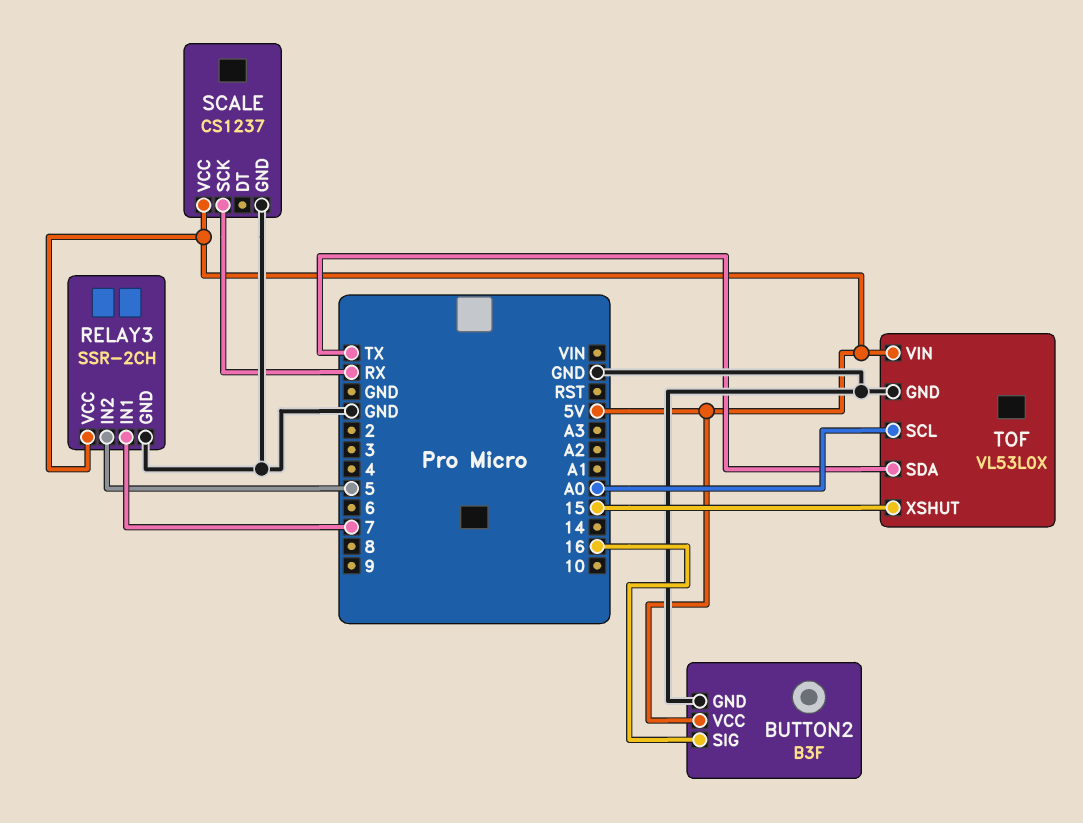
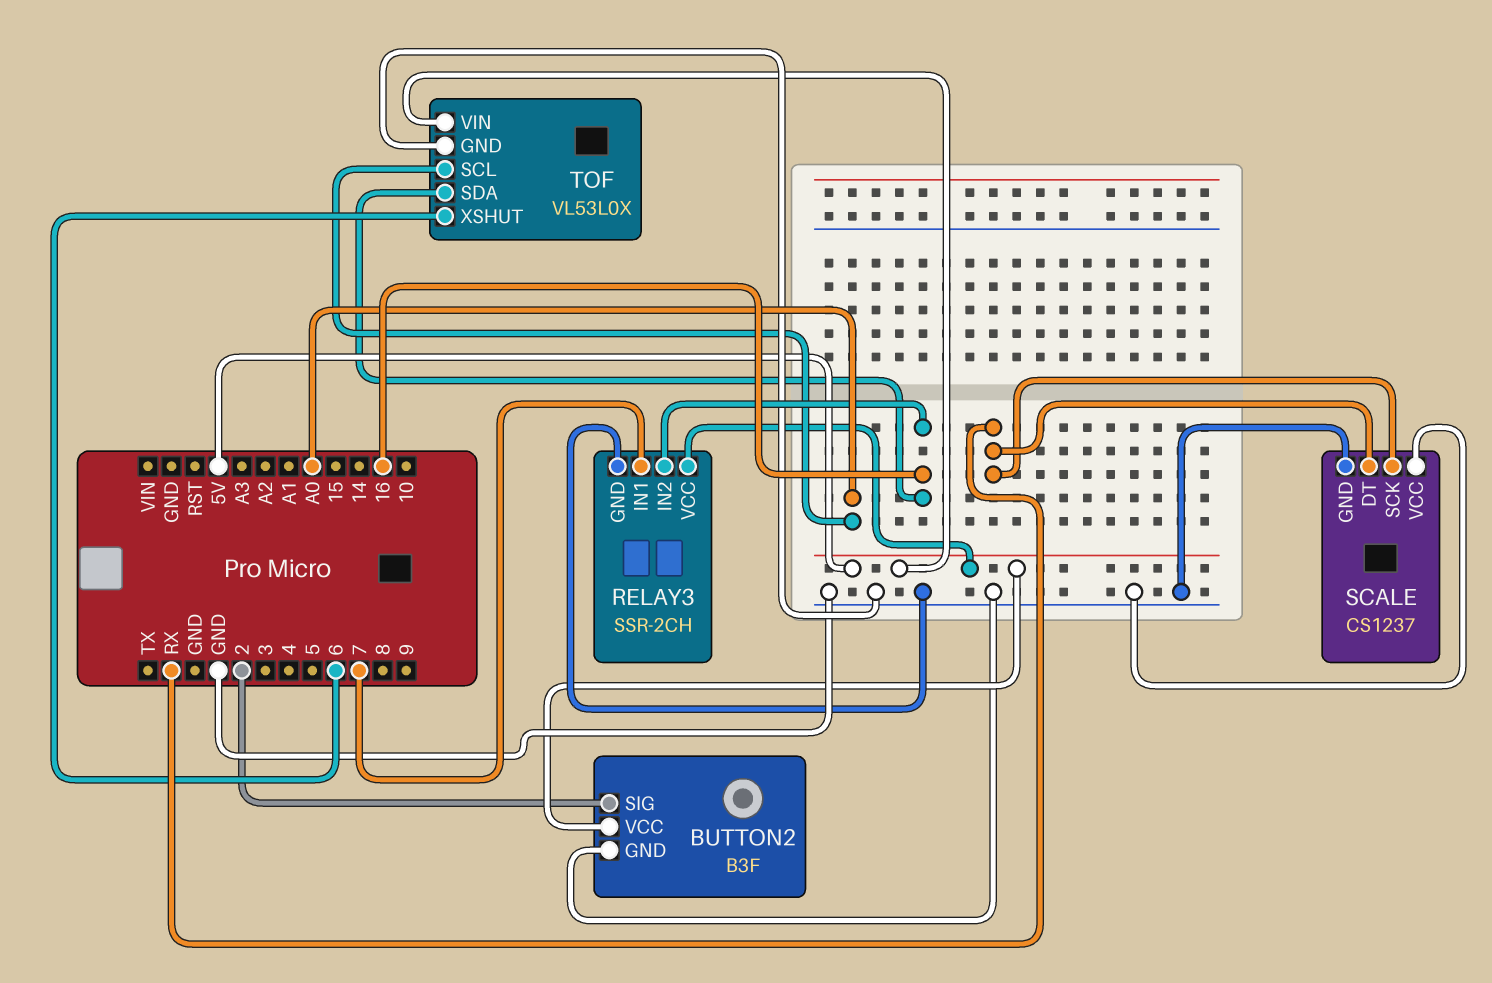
BUTTON2 pin SIG: 16 -> 2
RELAY3 pin IN2: 5 -> 16
SCALE pin DT: none -> RX
SCALE pin VCC: 5V -> GND
TOF pin SDA: TX -> 16
TOF pin XSHUT: 15 -> 6

